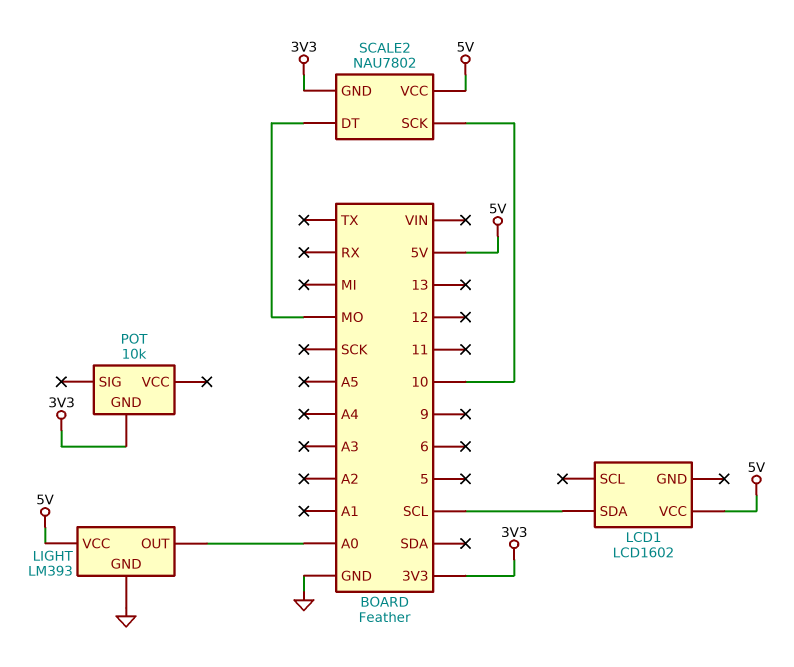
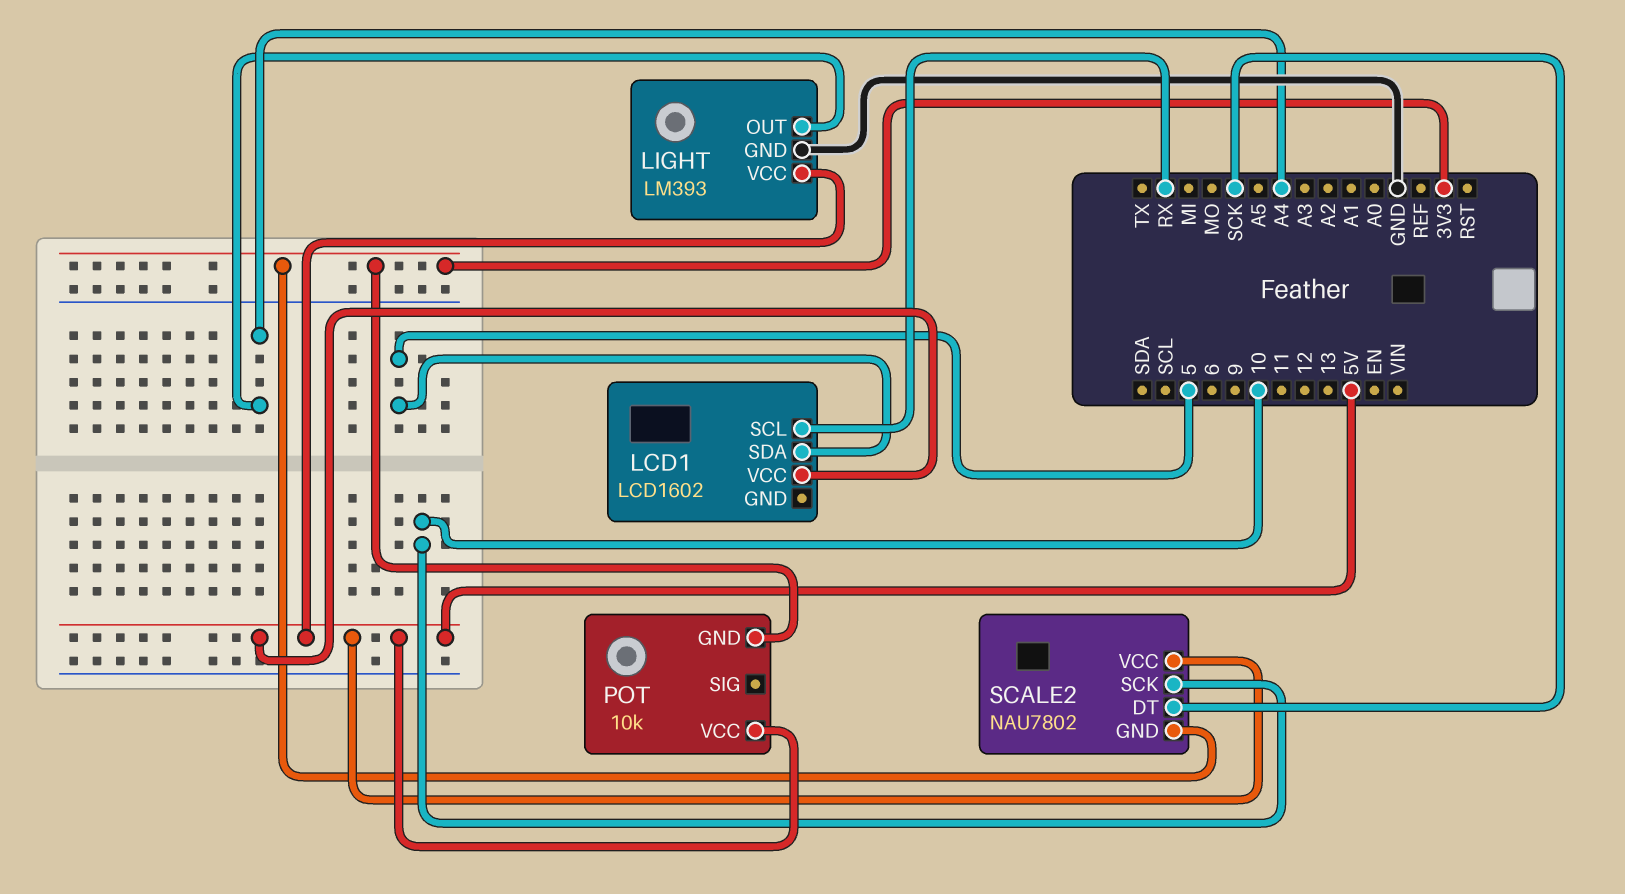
LCD1 pin SCL: none -> RX
LCD1 pin SDA: SCL -> 5
LIGHT pin OUT: A0 -> A4
POT pin VCC: none -> 5V
SCALE2 pin DT: MO -> SCK

